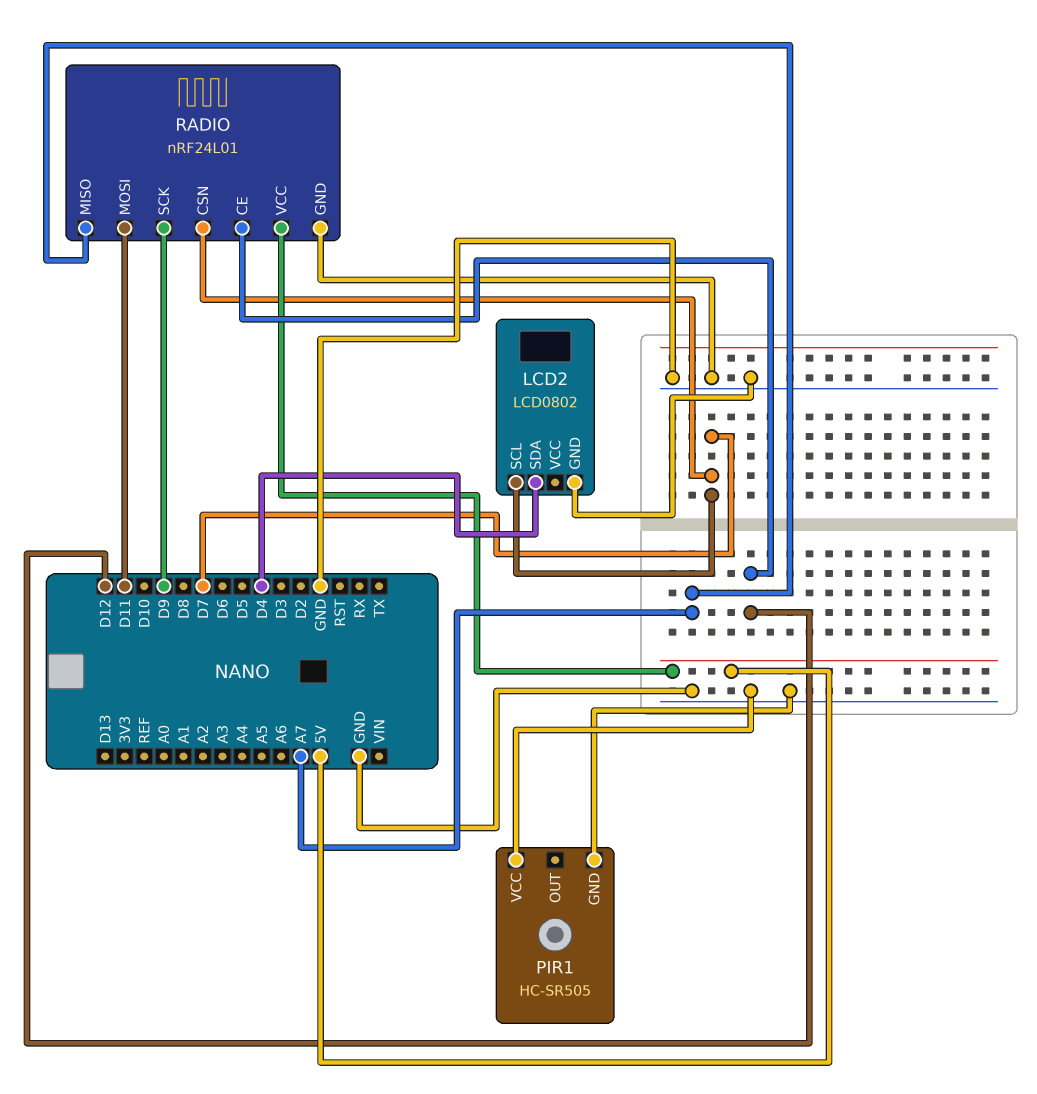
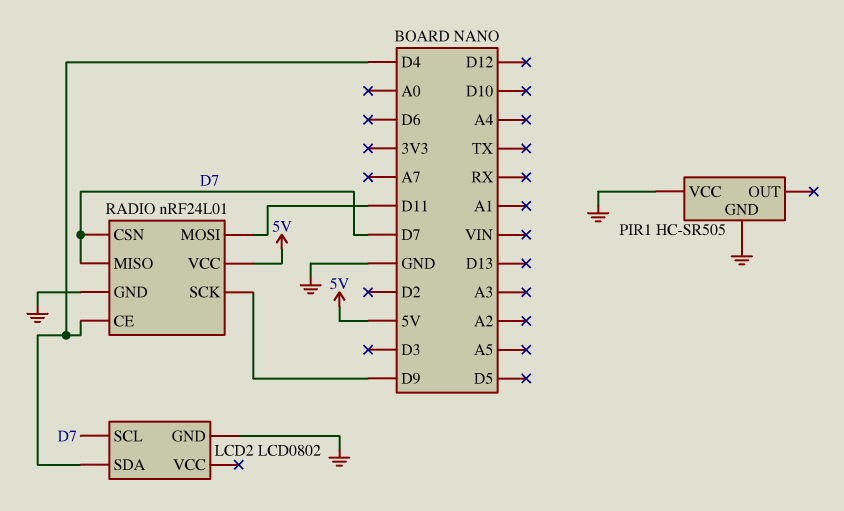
RADIO pin CE: D12 -> D4
RADIO pin MISO: A7 -> D7

